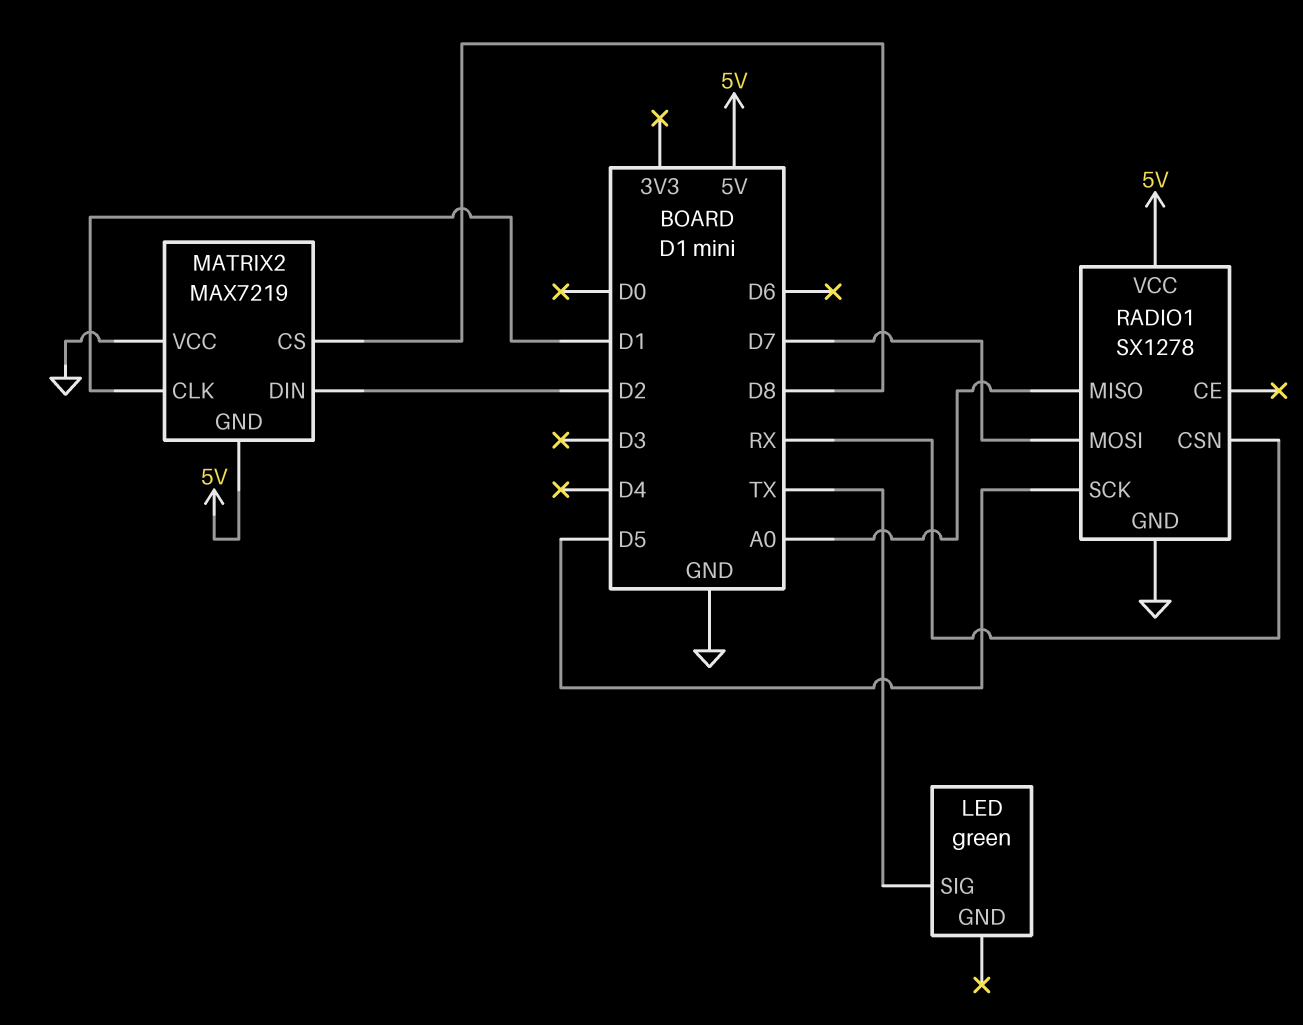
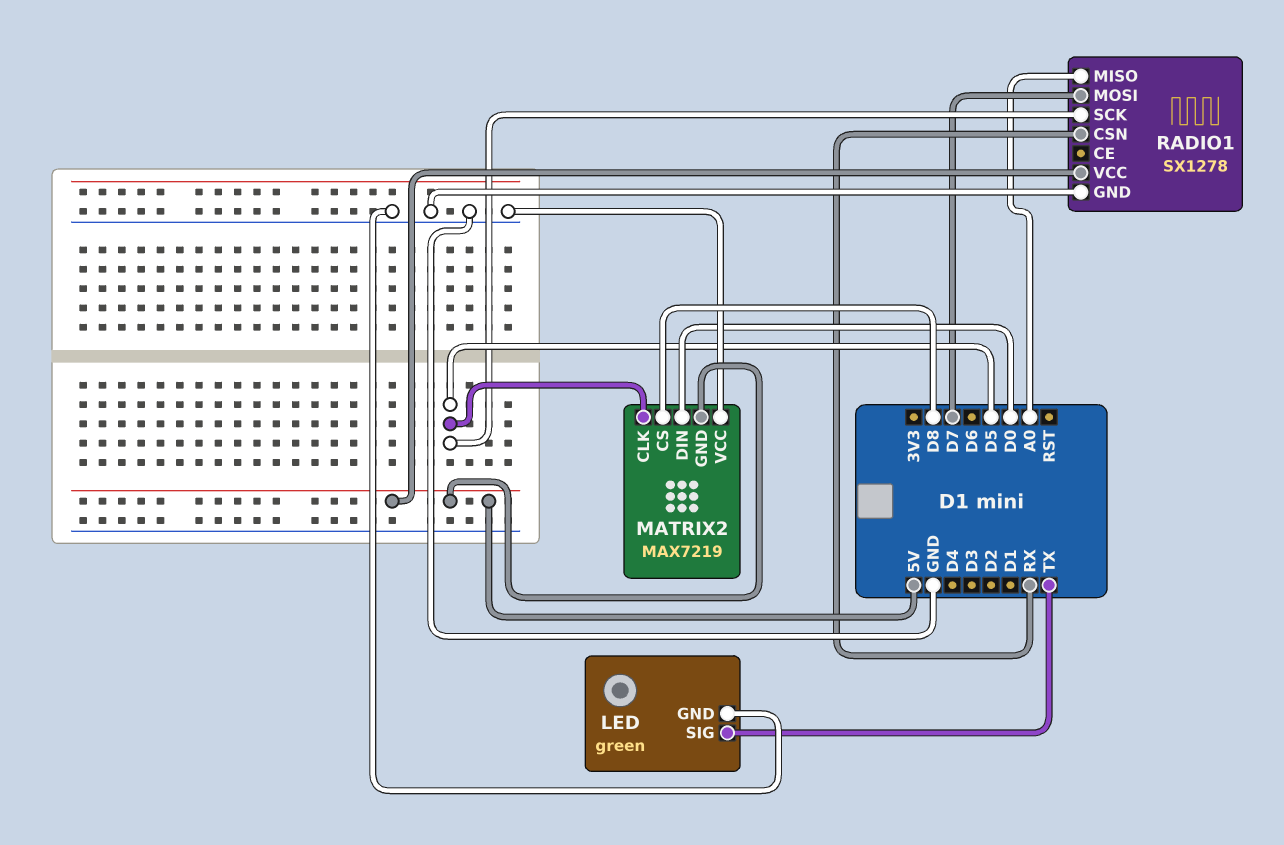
LED pin GND: none -> GND
MATRIX2 pin CLK: D1 -> D5
MATRIX2 pin DIN: D2 -> D0

